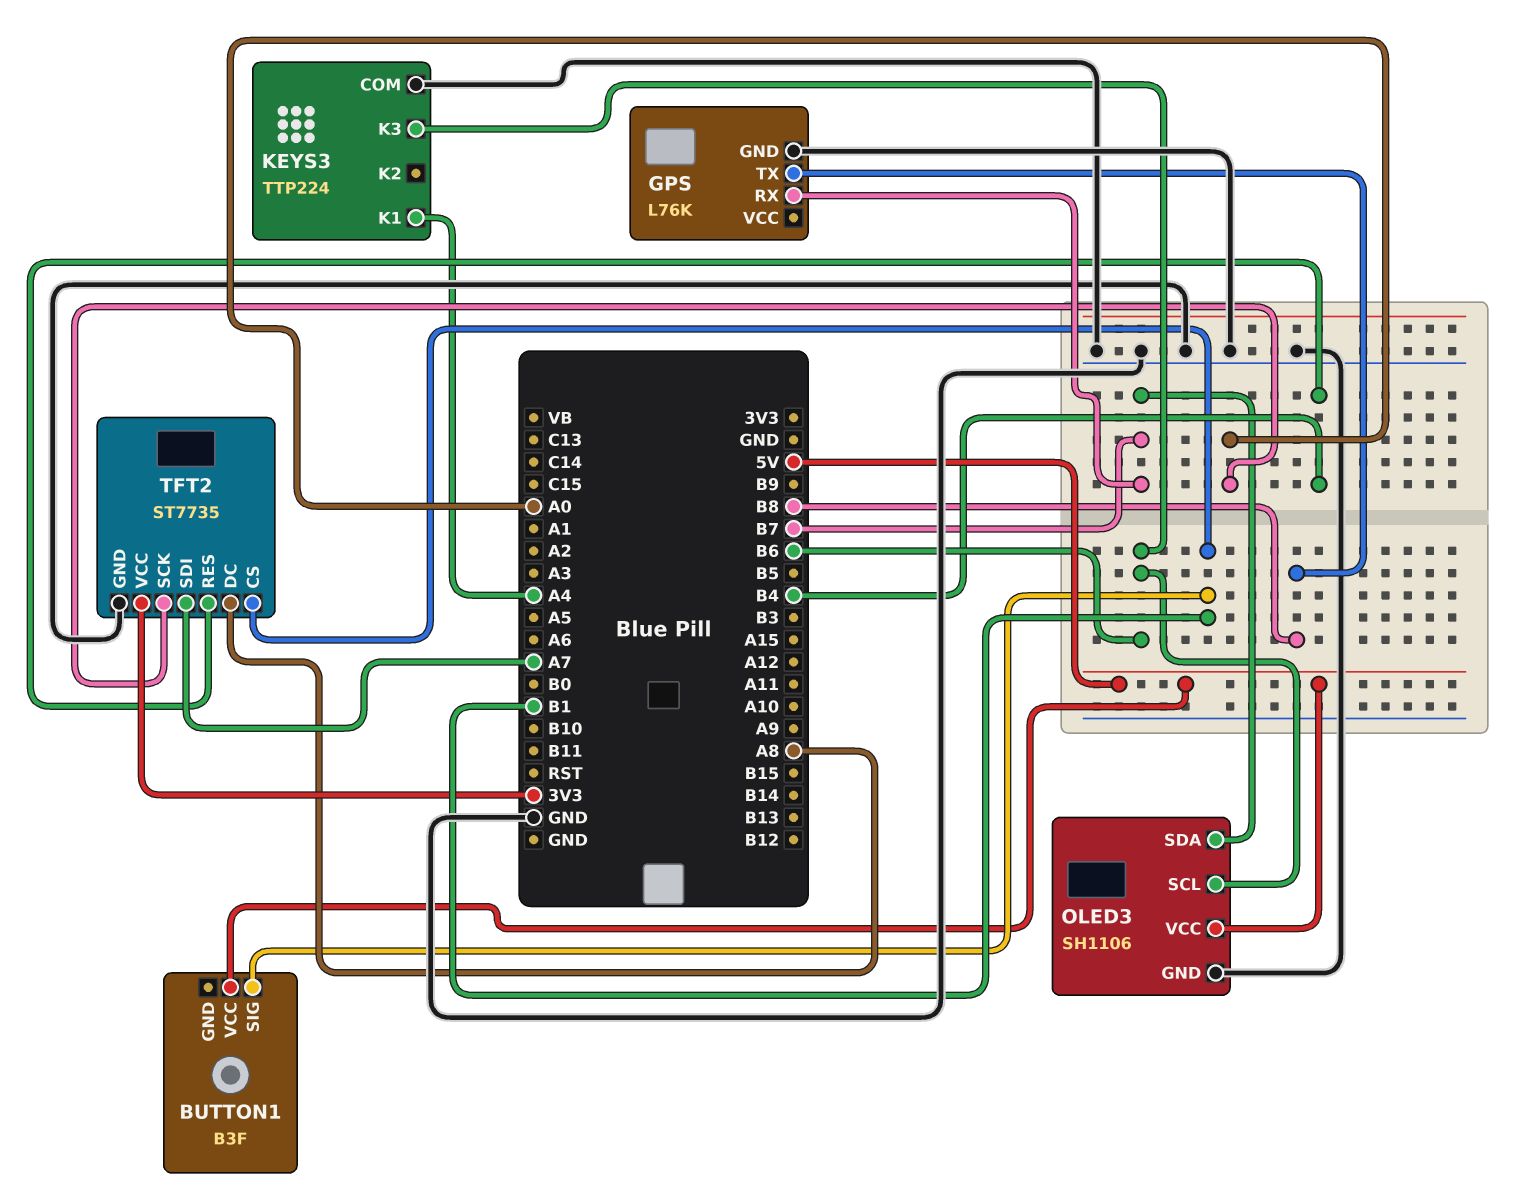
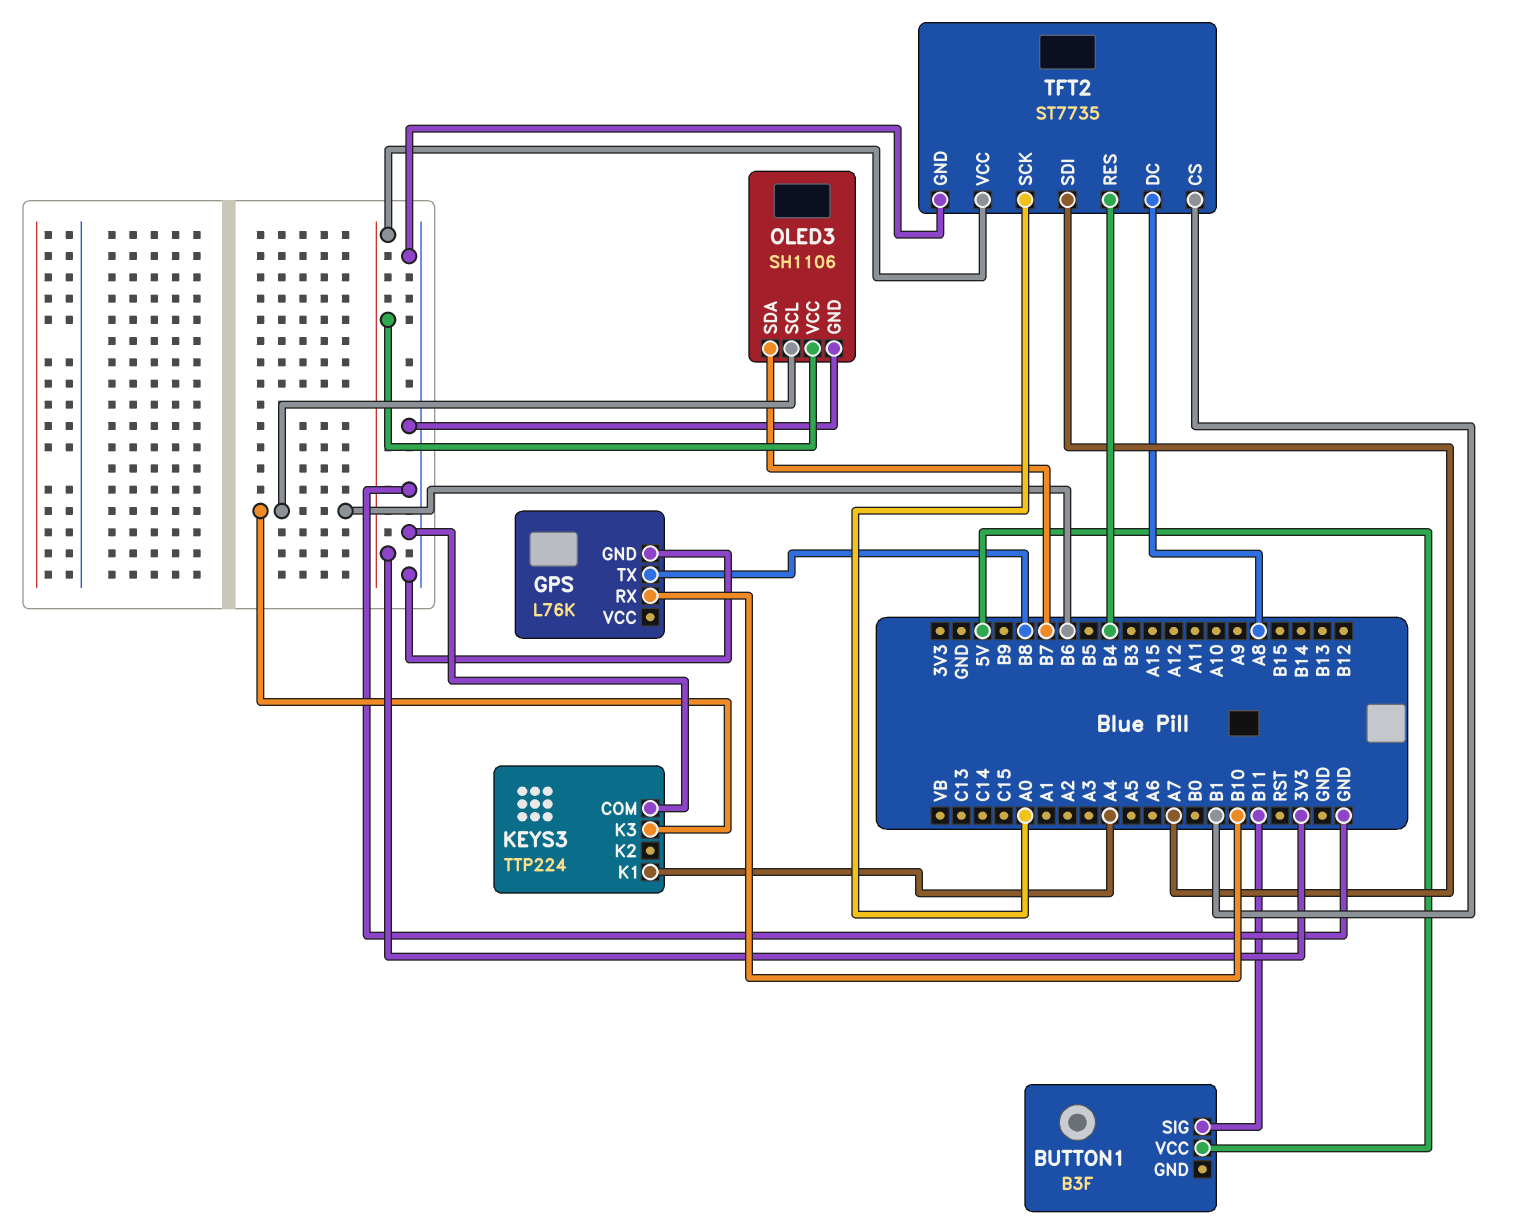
BUTTON1 pin SIG: B1 -> B11
GPS pin RX: B7 -> B10
OLED3 pin VCC: 5V -> 3V3

